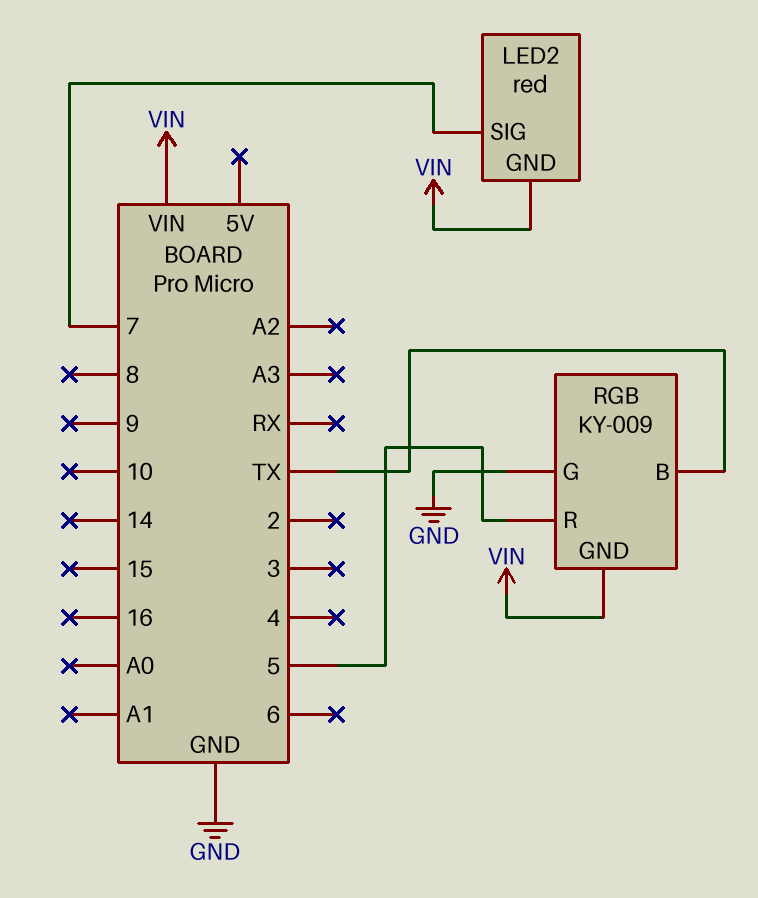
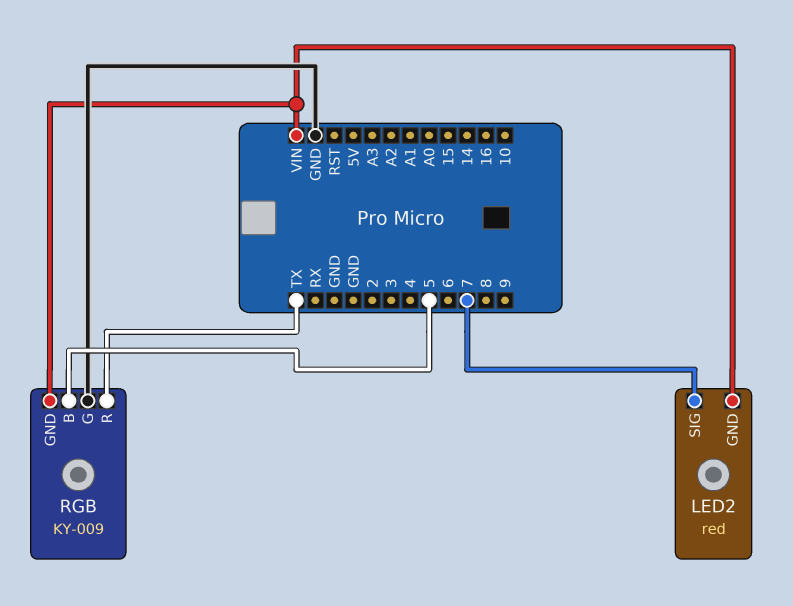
RGB pin B: TX -> 5
RGB pin R: 5 -> TX

